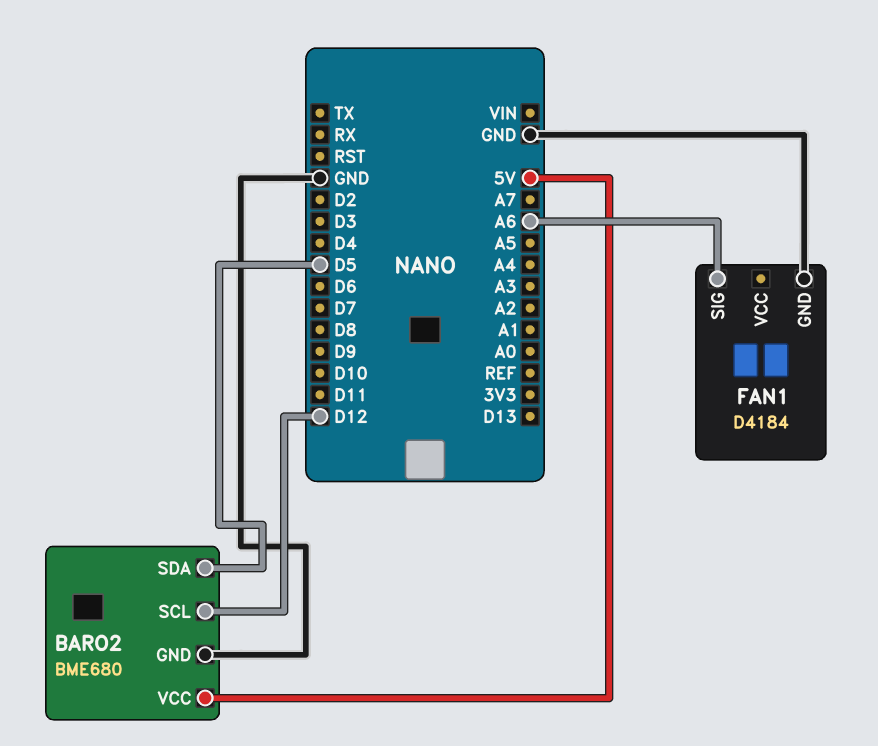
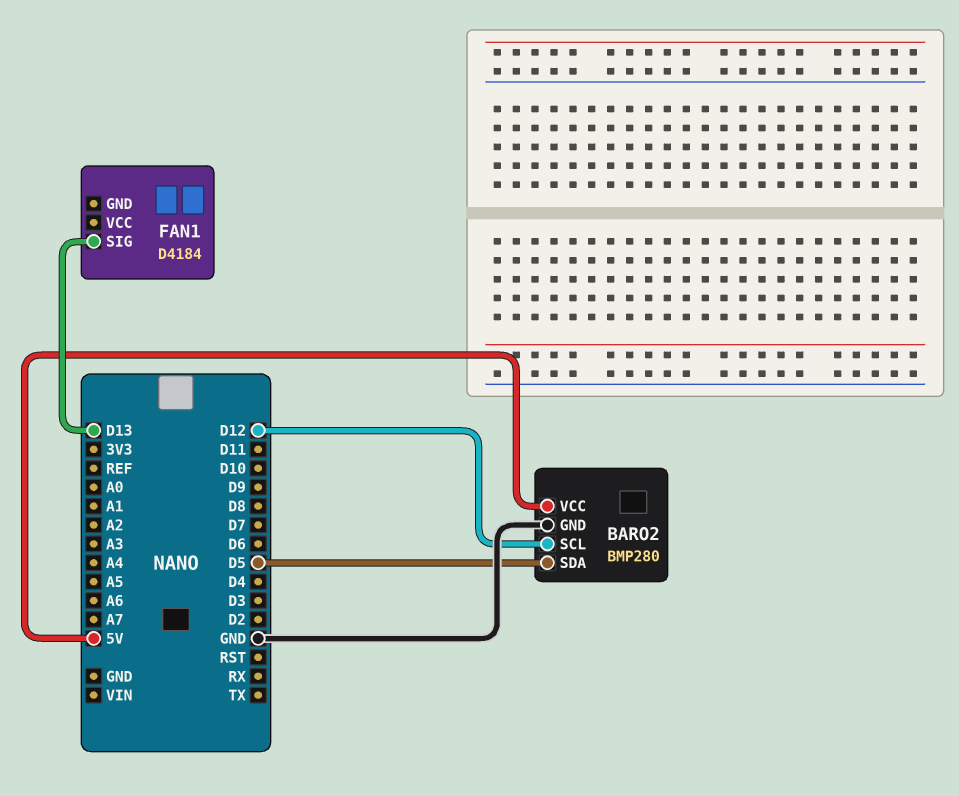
BARO2: BME680 -> BMP280
FAN1 pin GND: GND -> none
FAN1 pin SIG: A6 -> D13

